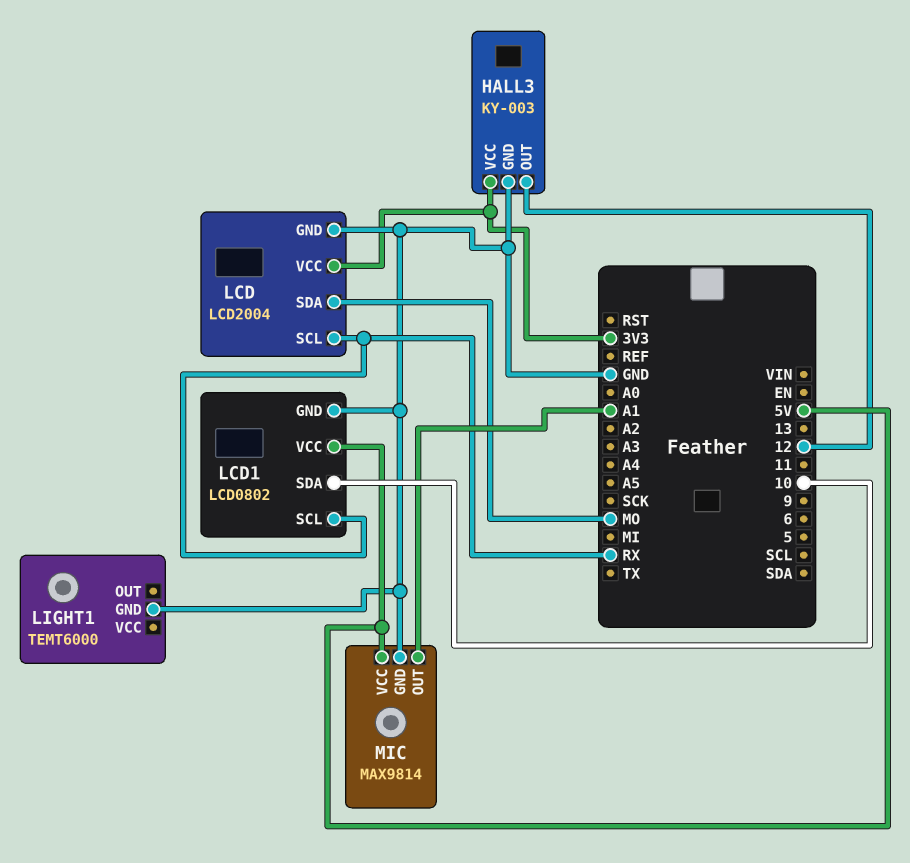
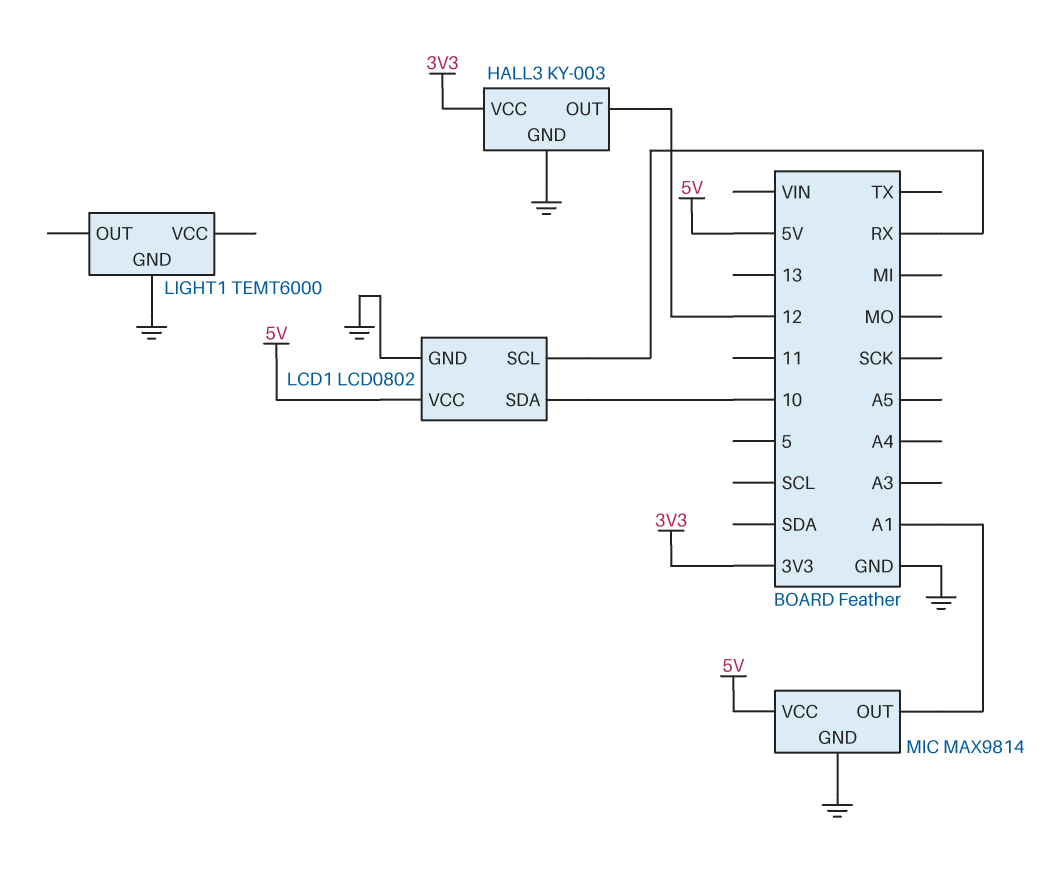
LCD: LCD2004 -> none
LCD pin GND: GND -> none
LCD pin SCL: RX -> none
LCD pin SDA: MO -> none
LCD pin VCC: 3V3 -> none

